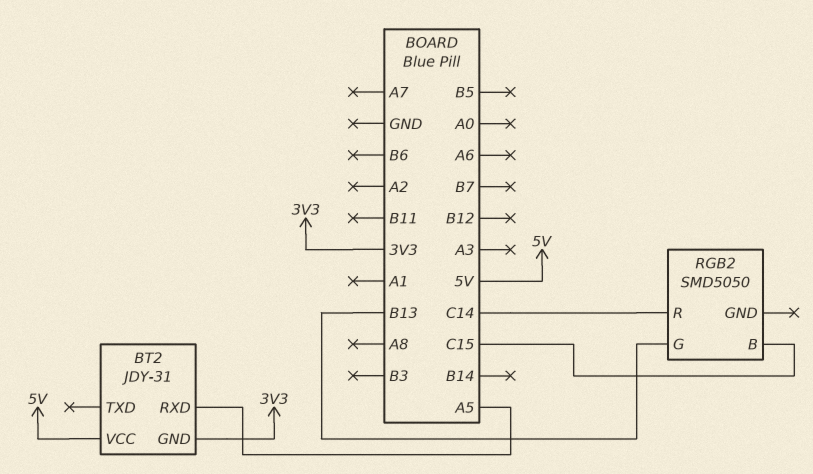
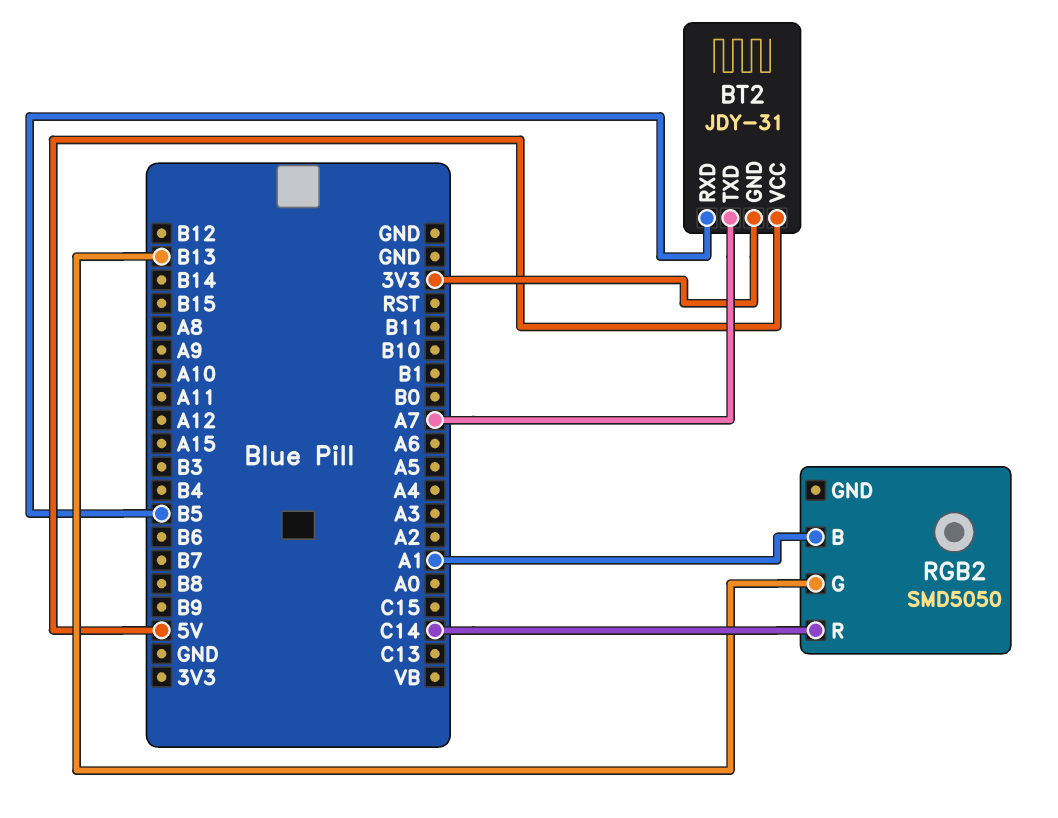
BT2 pin RXD: A5 -> B5
BT2 pin TXD: none -> A7
RGB2 pin B: C15 -> A1

